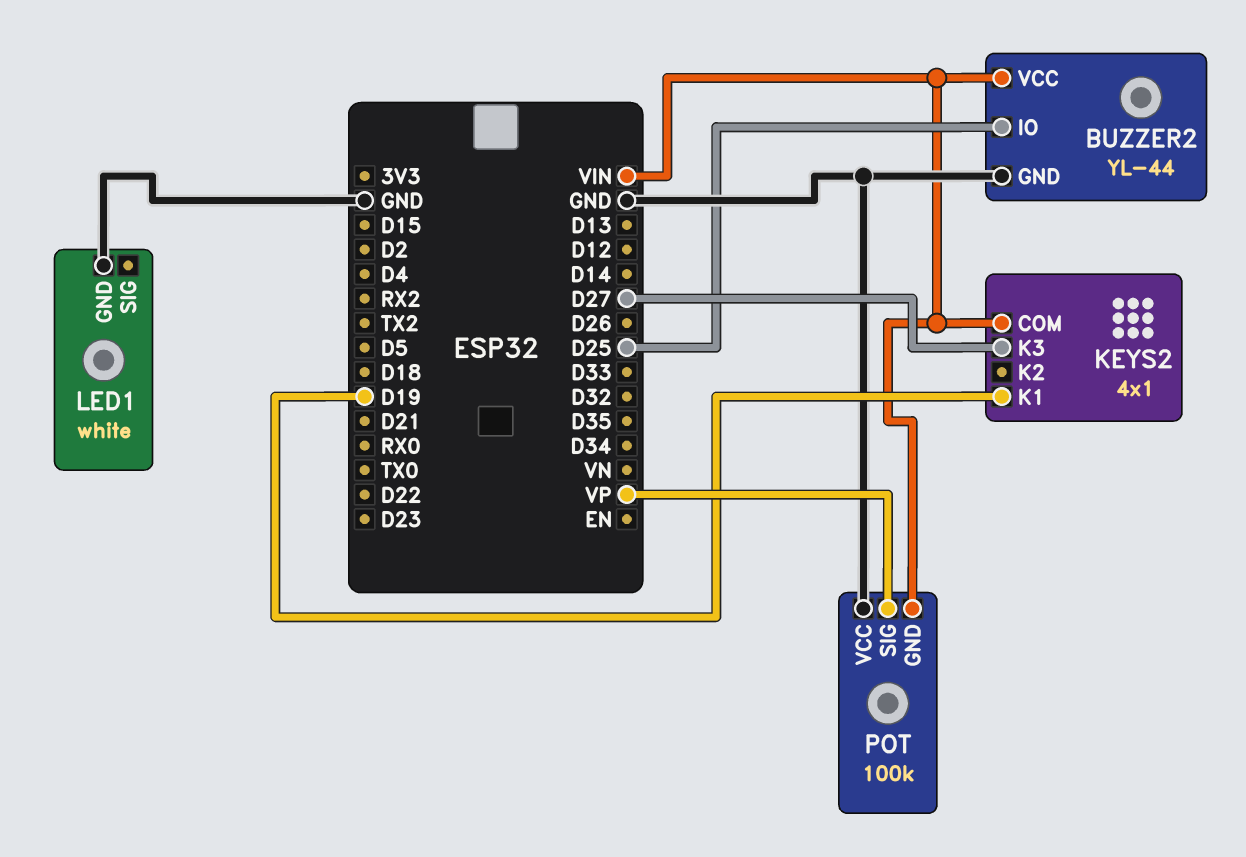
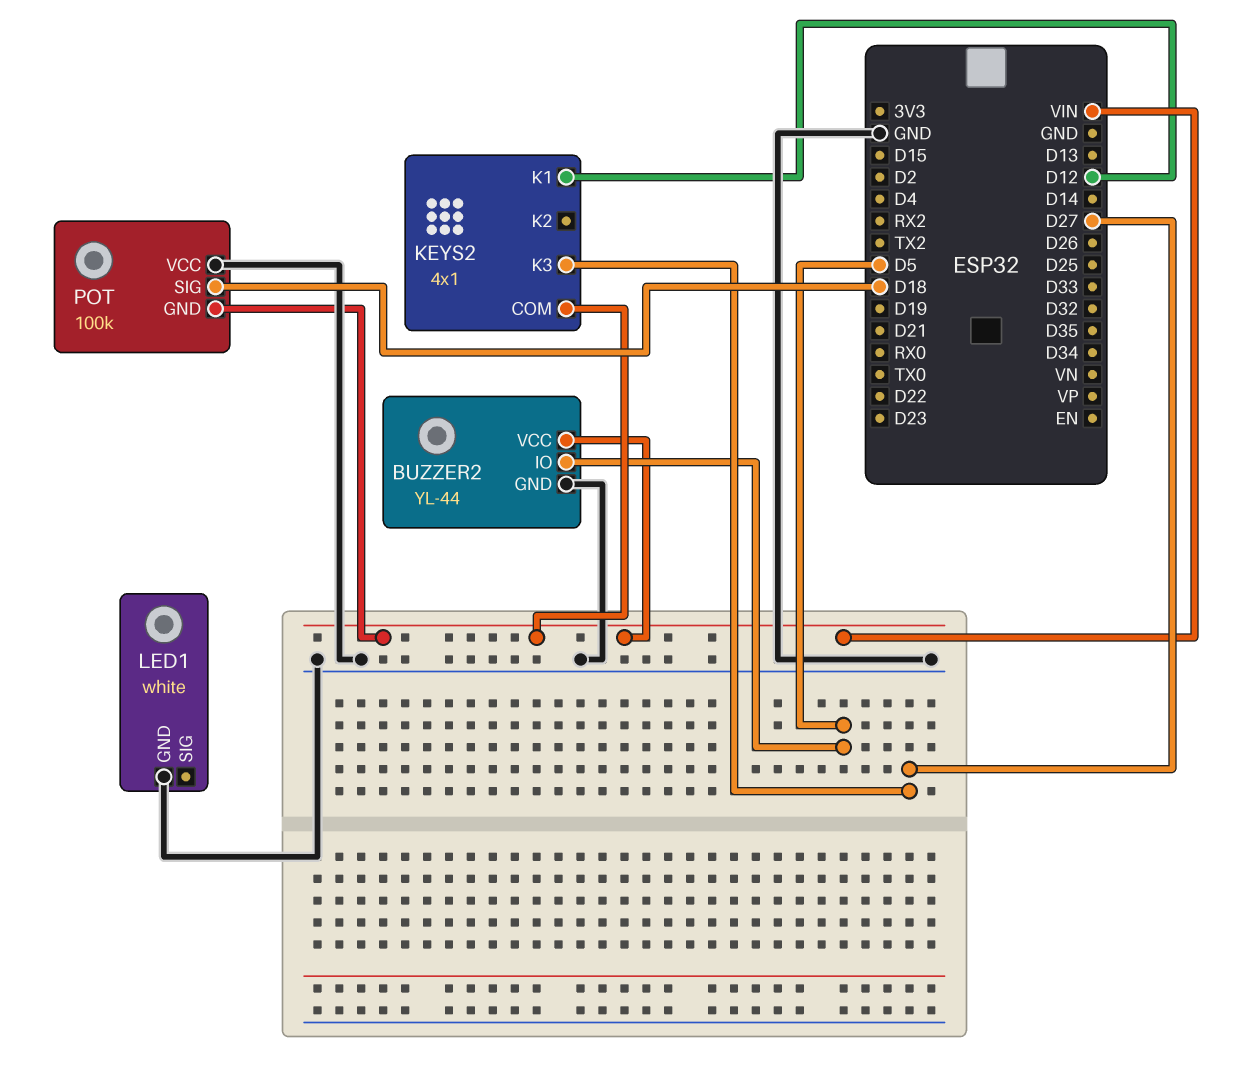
BUZZER2 pin IO: D25 -> D5
KEYS2 pin K1: D19 -> D12
POT pin SIG: VP -> D18

